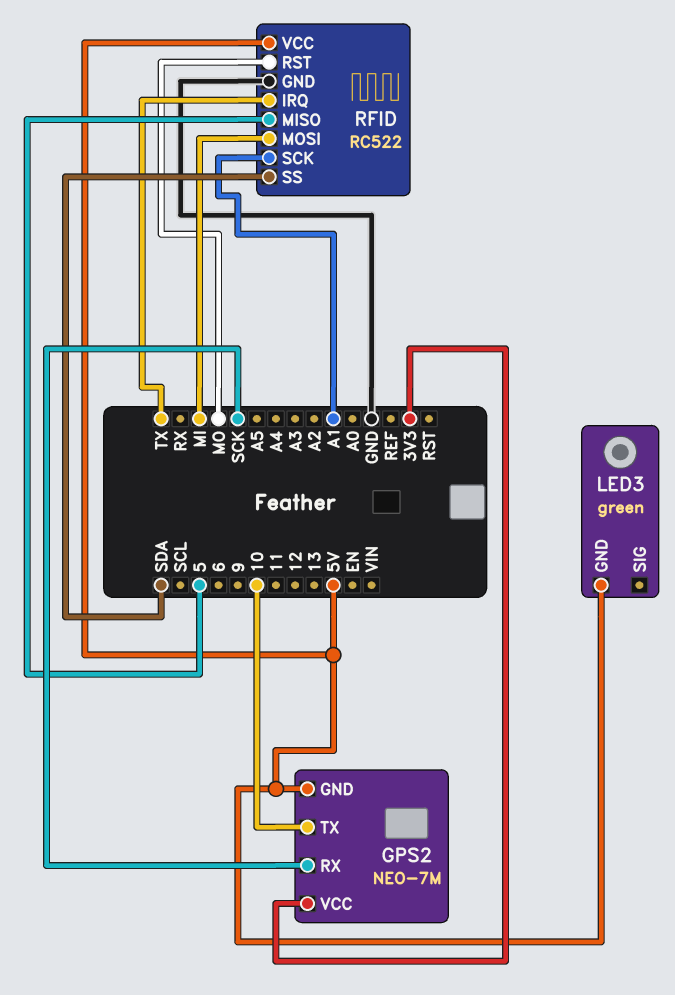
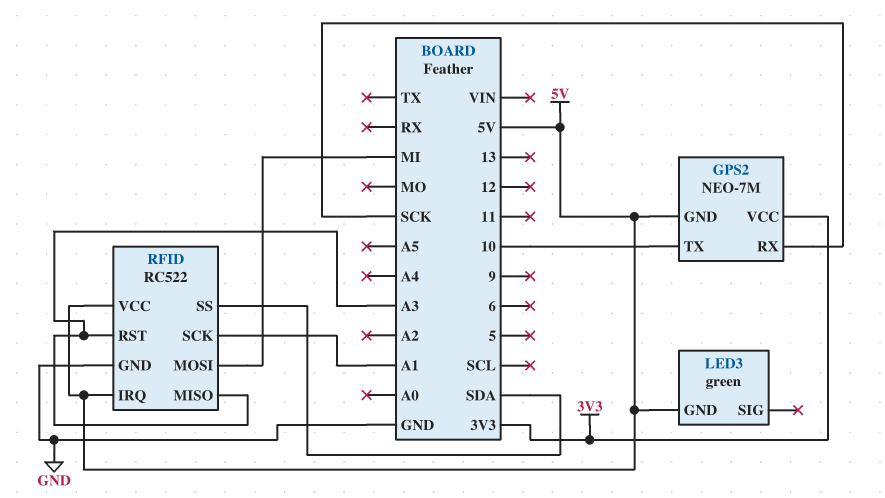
RFID pin IRQ: TX -> 5V
RFID pin MISO: 5 -> A3
RFID pin RST: MO -> A3

